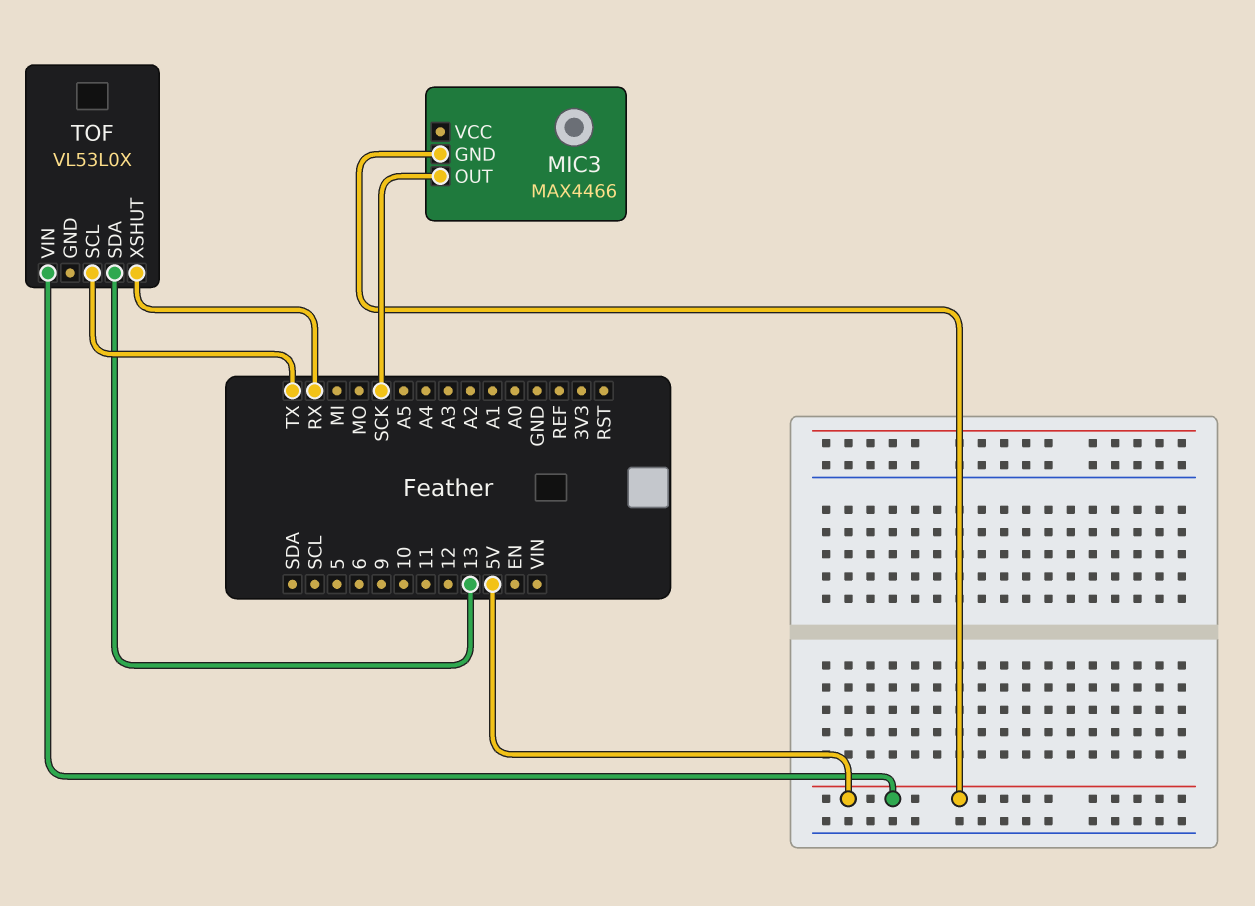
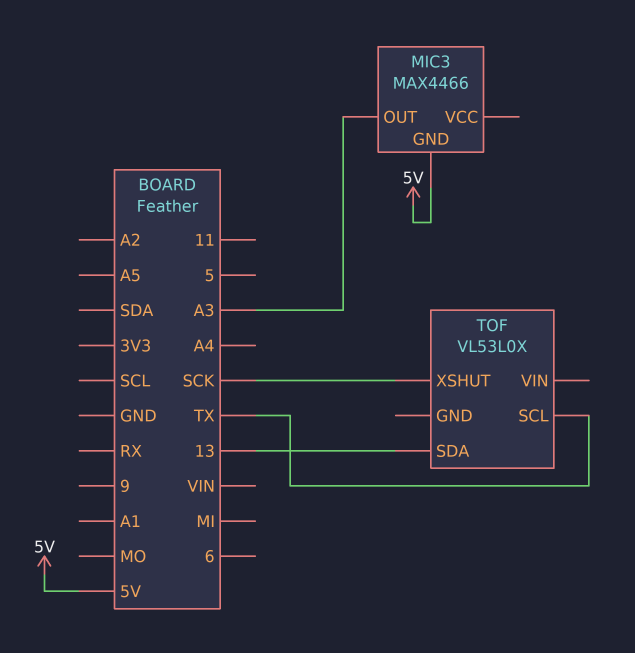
MIC3 pin OUT: SCK -> A3
TOF pin VIN: 5V -> none
TOF pin XSHUT: RX -> SCK

